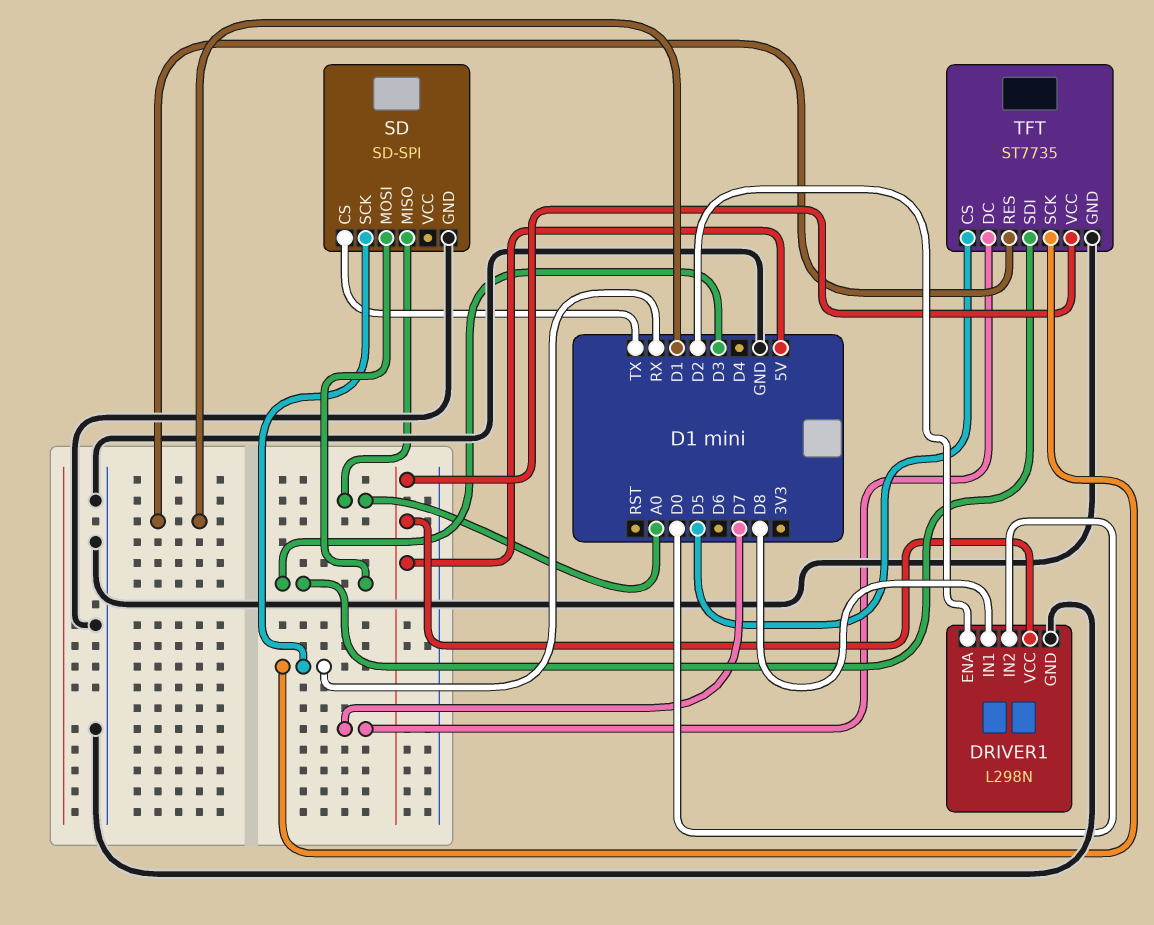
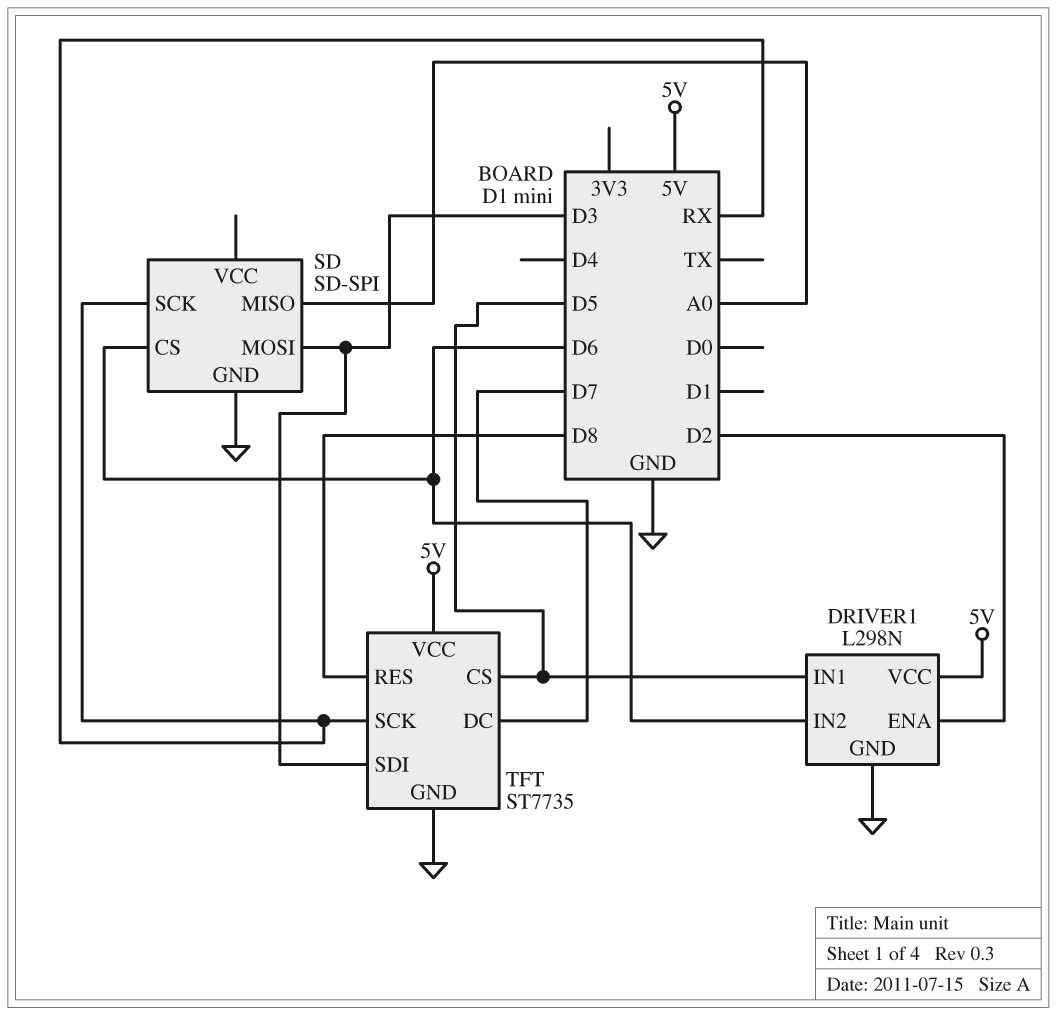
DRIVER1 pin IN1: D8 -> D5
DRIVER1 pin IN2: D0 -> D6
SD pin CS: TX -> D6
TFT pin RES: D1 -> D8

